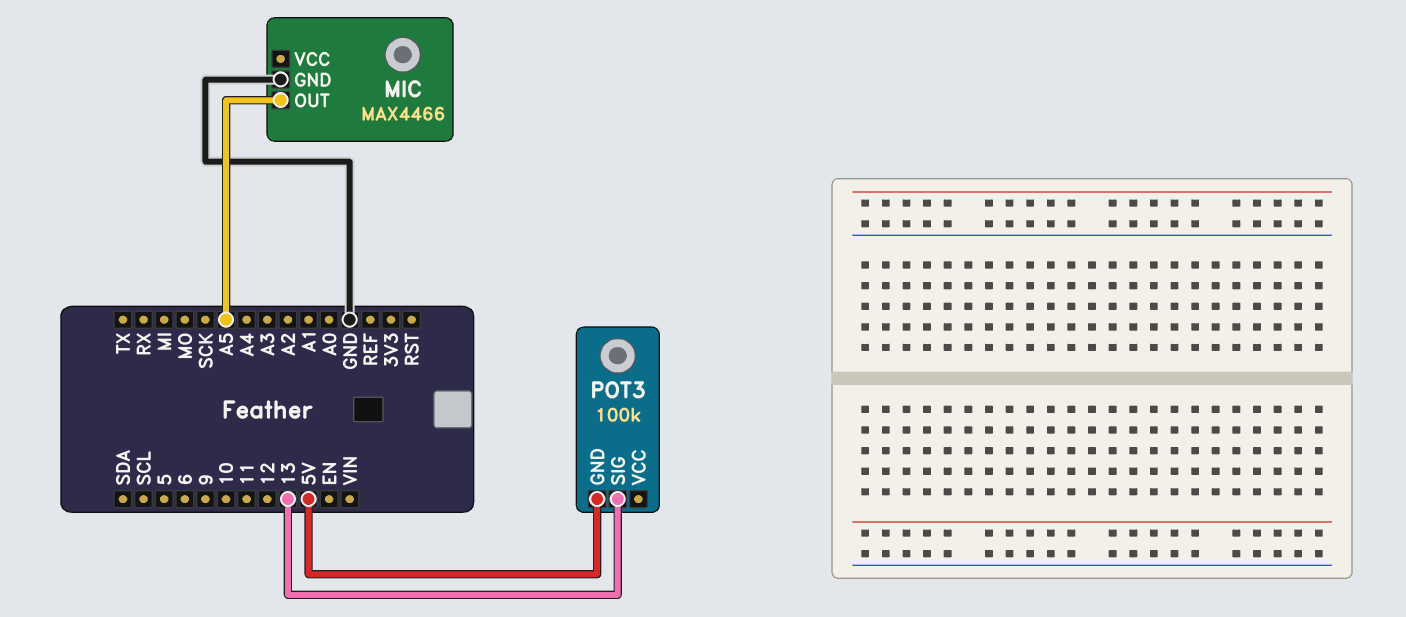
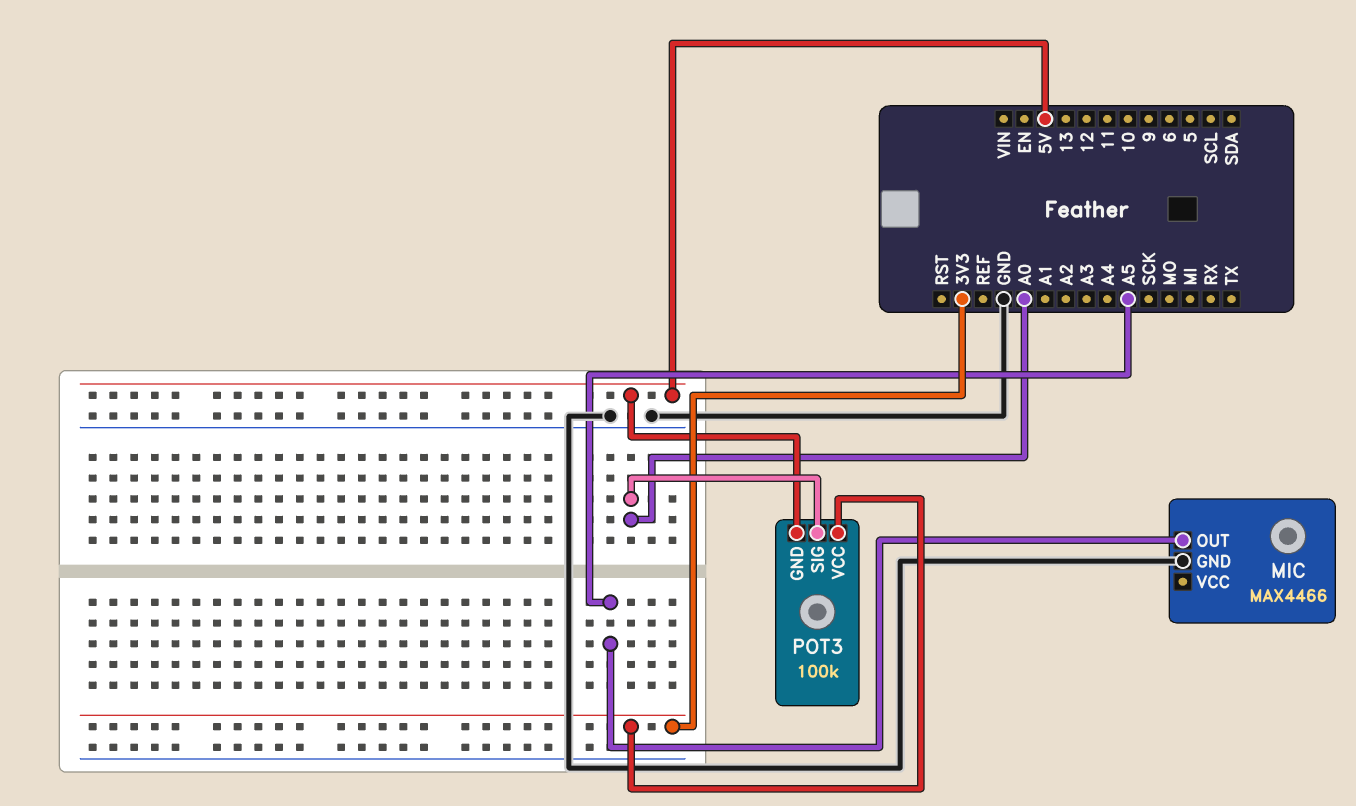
POT3 pin SIG: 13 -> A0
POT3 pin VCC: none -> 3V3

